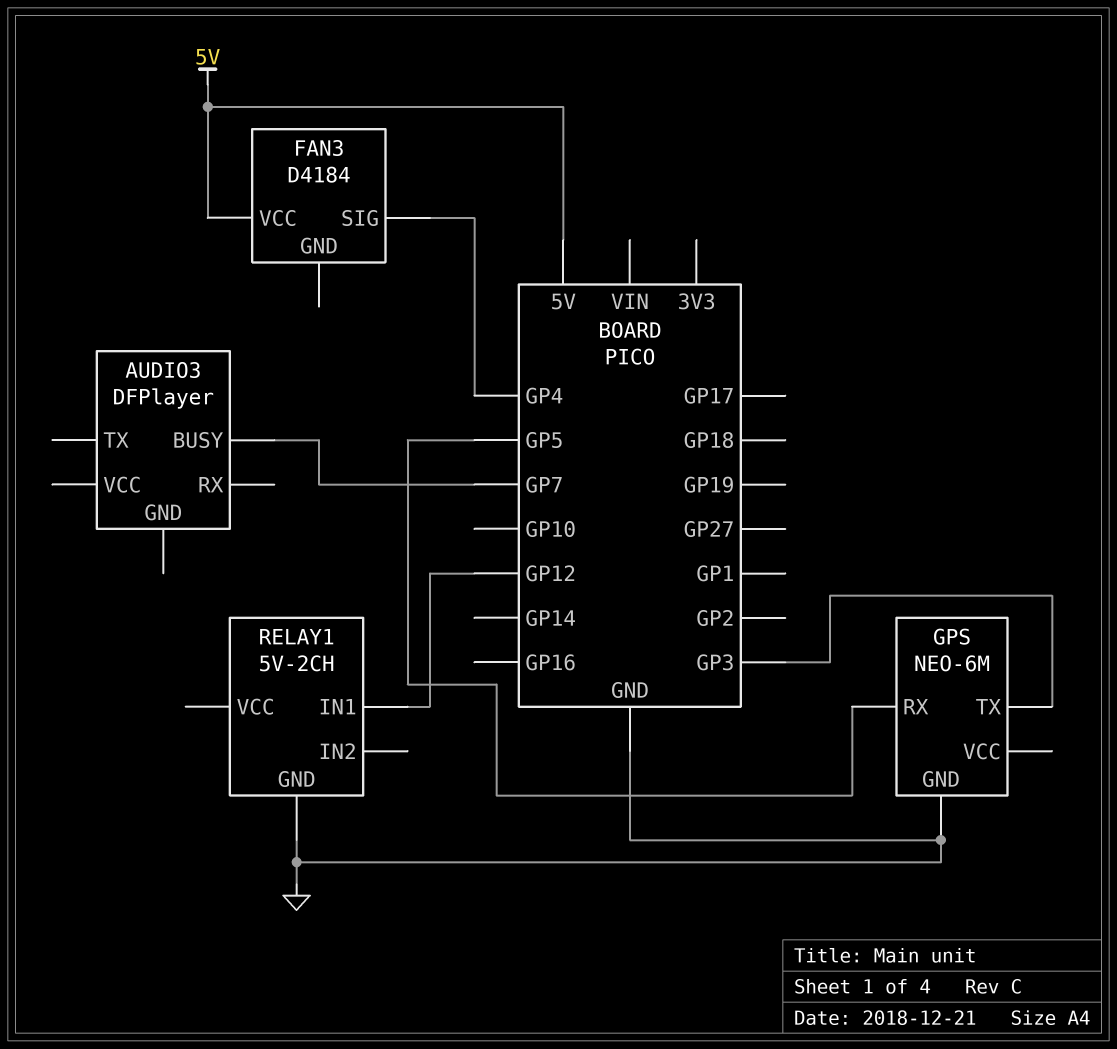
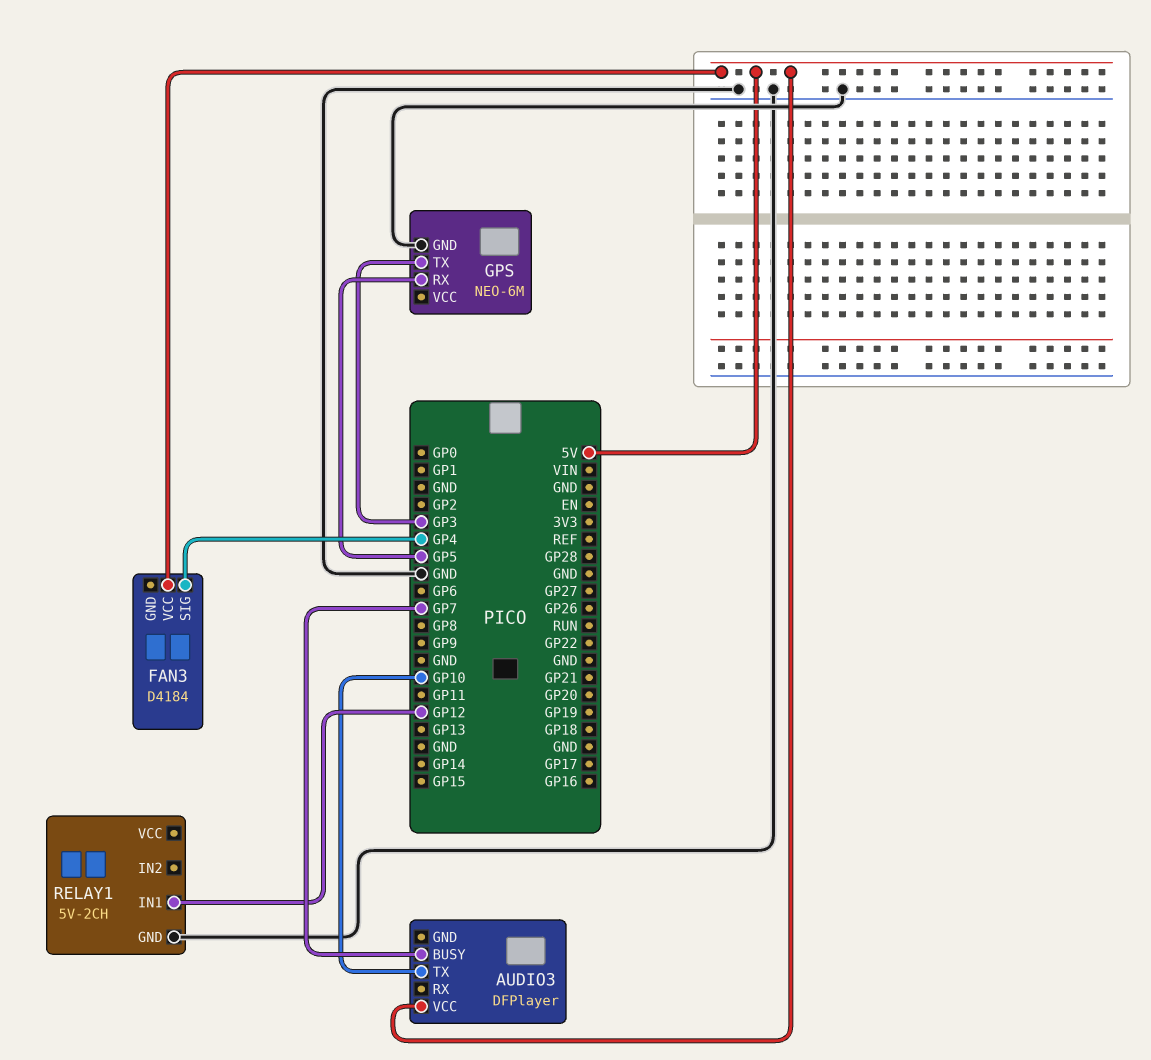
AUDIO3 pin TX: none -> GP10
AUDIO3 pin VCC: none -> 5V

